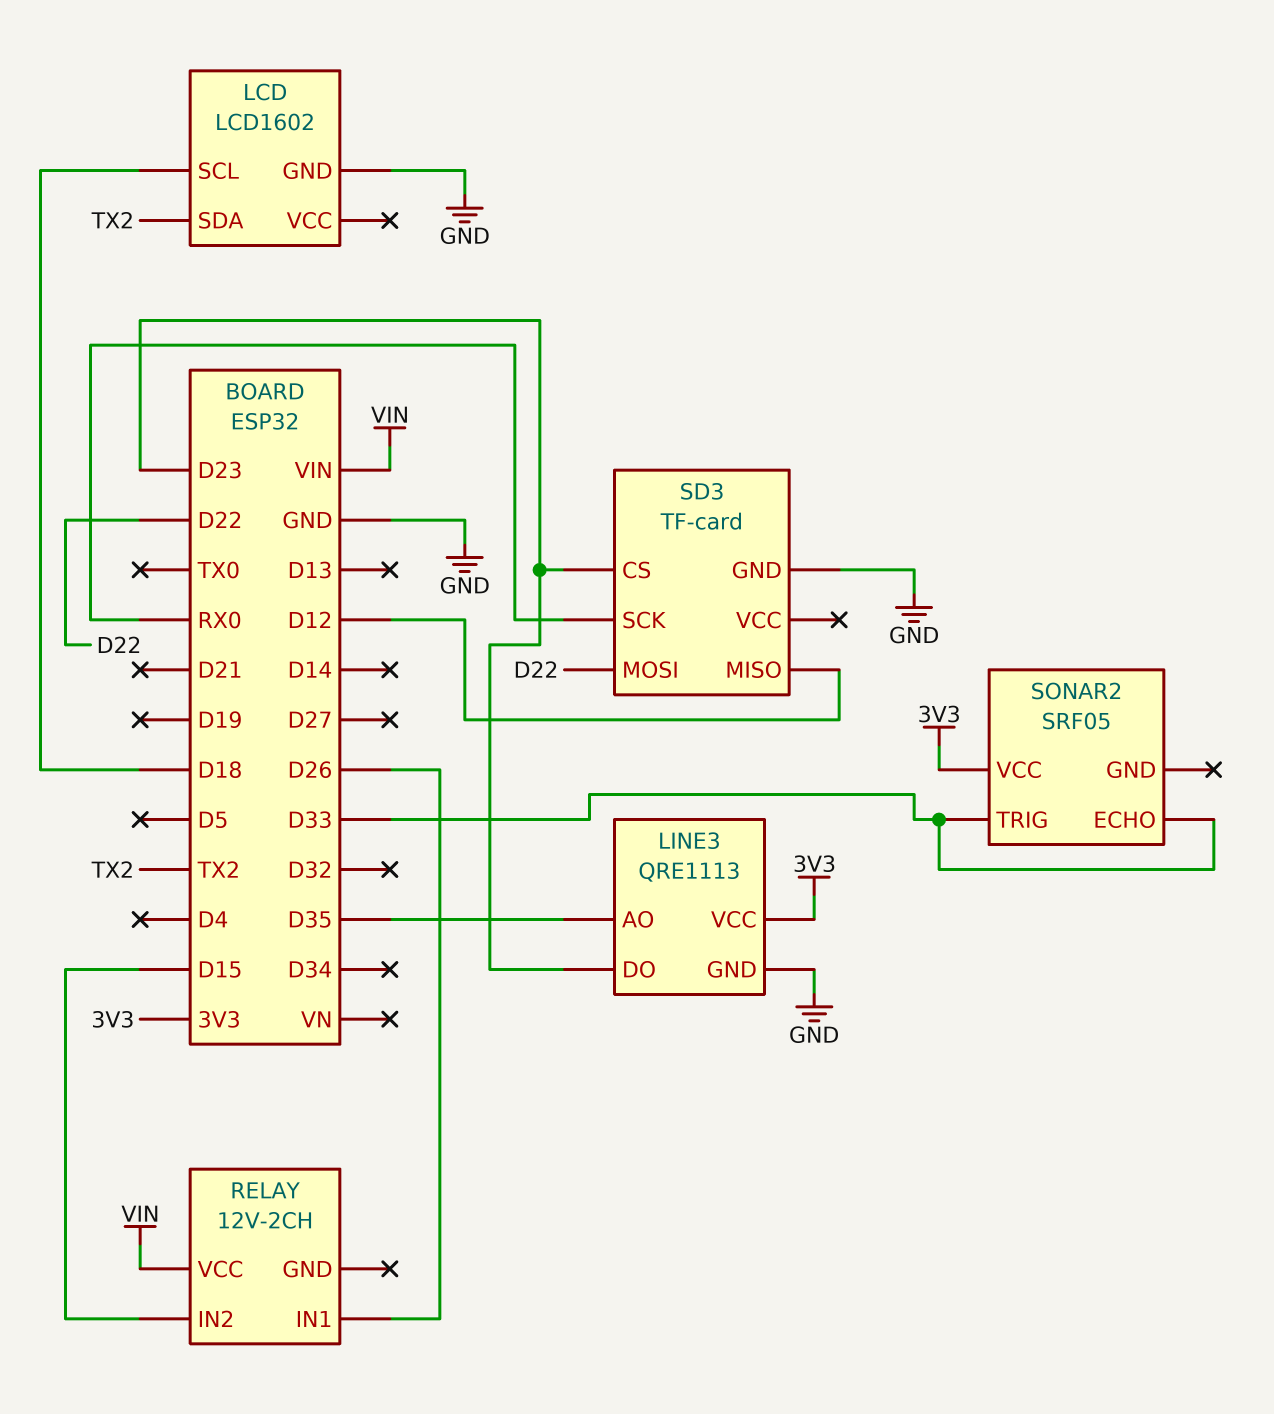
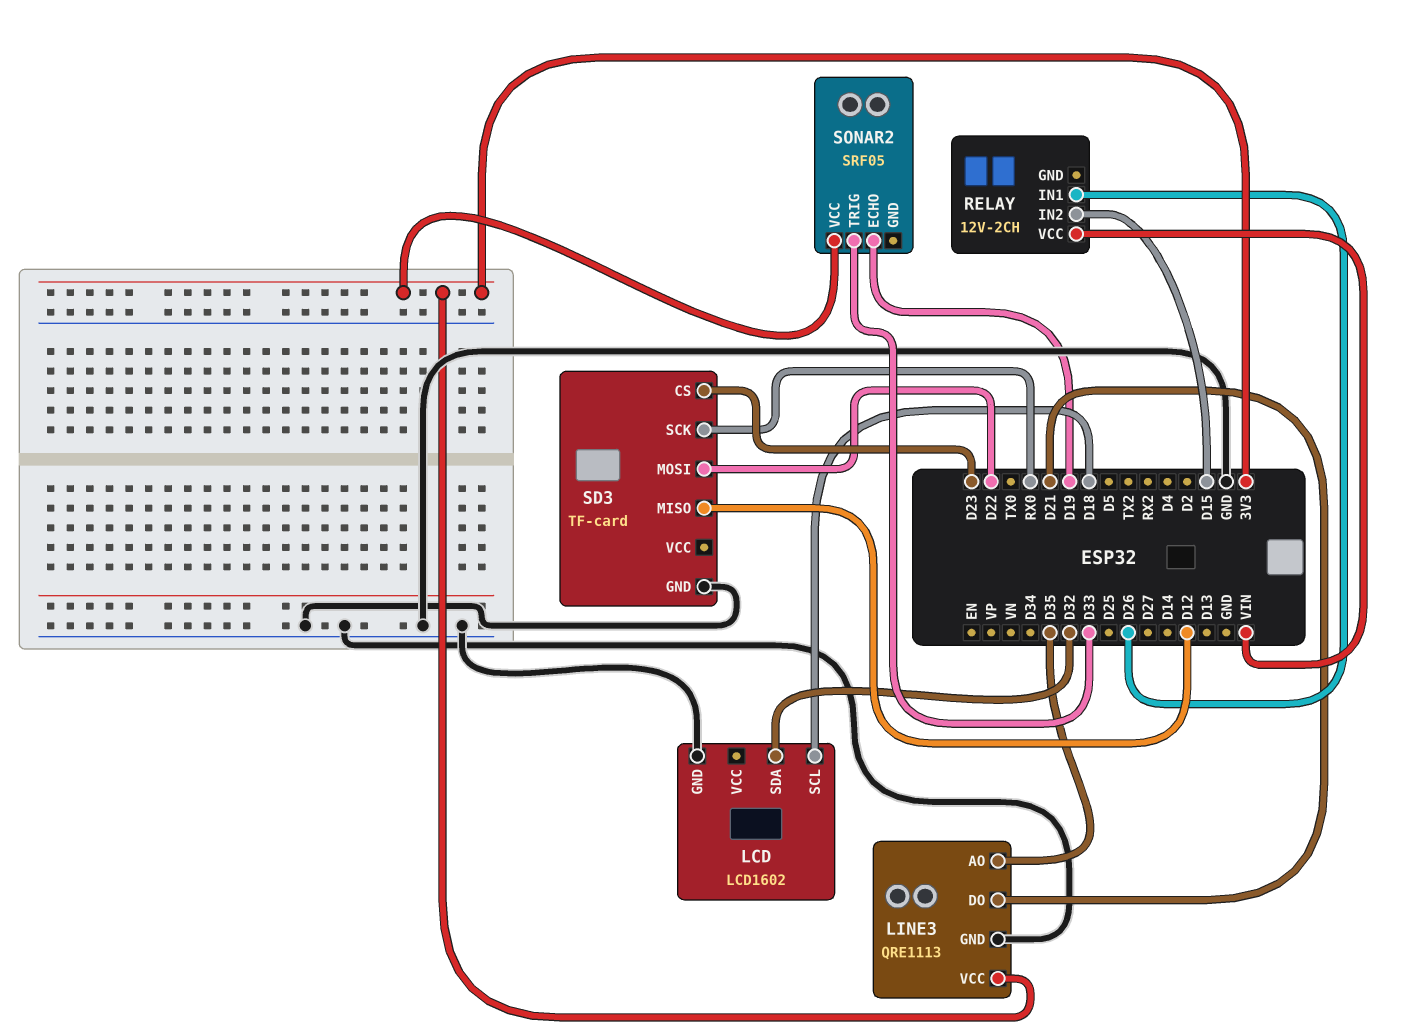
LCD pin SDA: TX2 -> D32
LINE3 pin DO: D23 -> D21
SONAR2 pin ECHO: D33 -> D19

